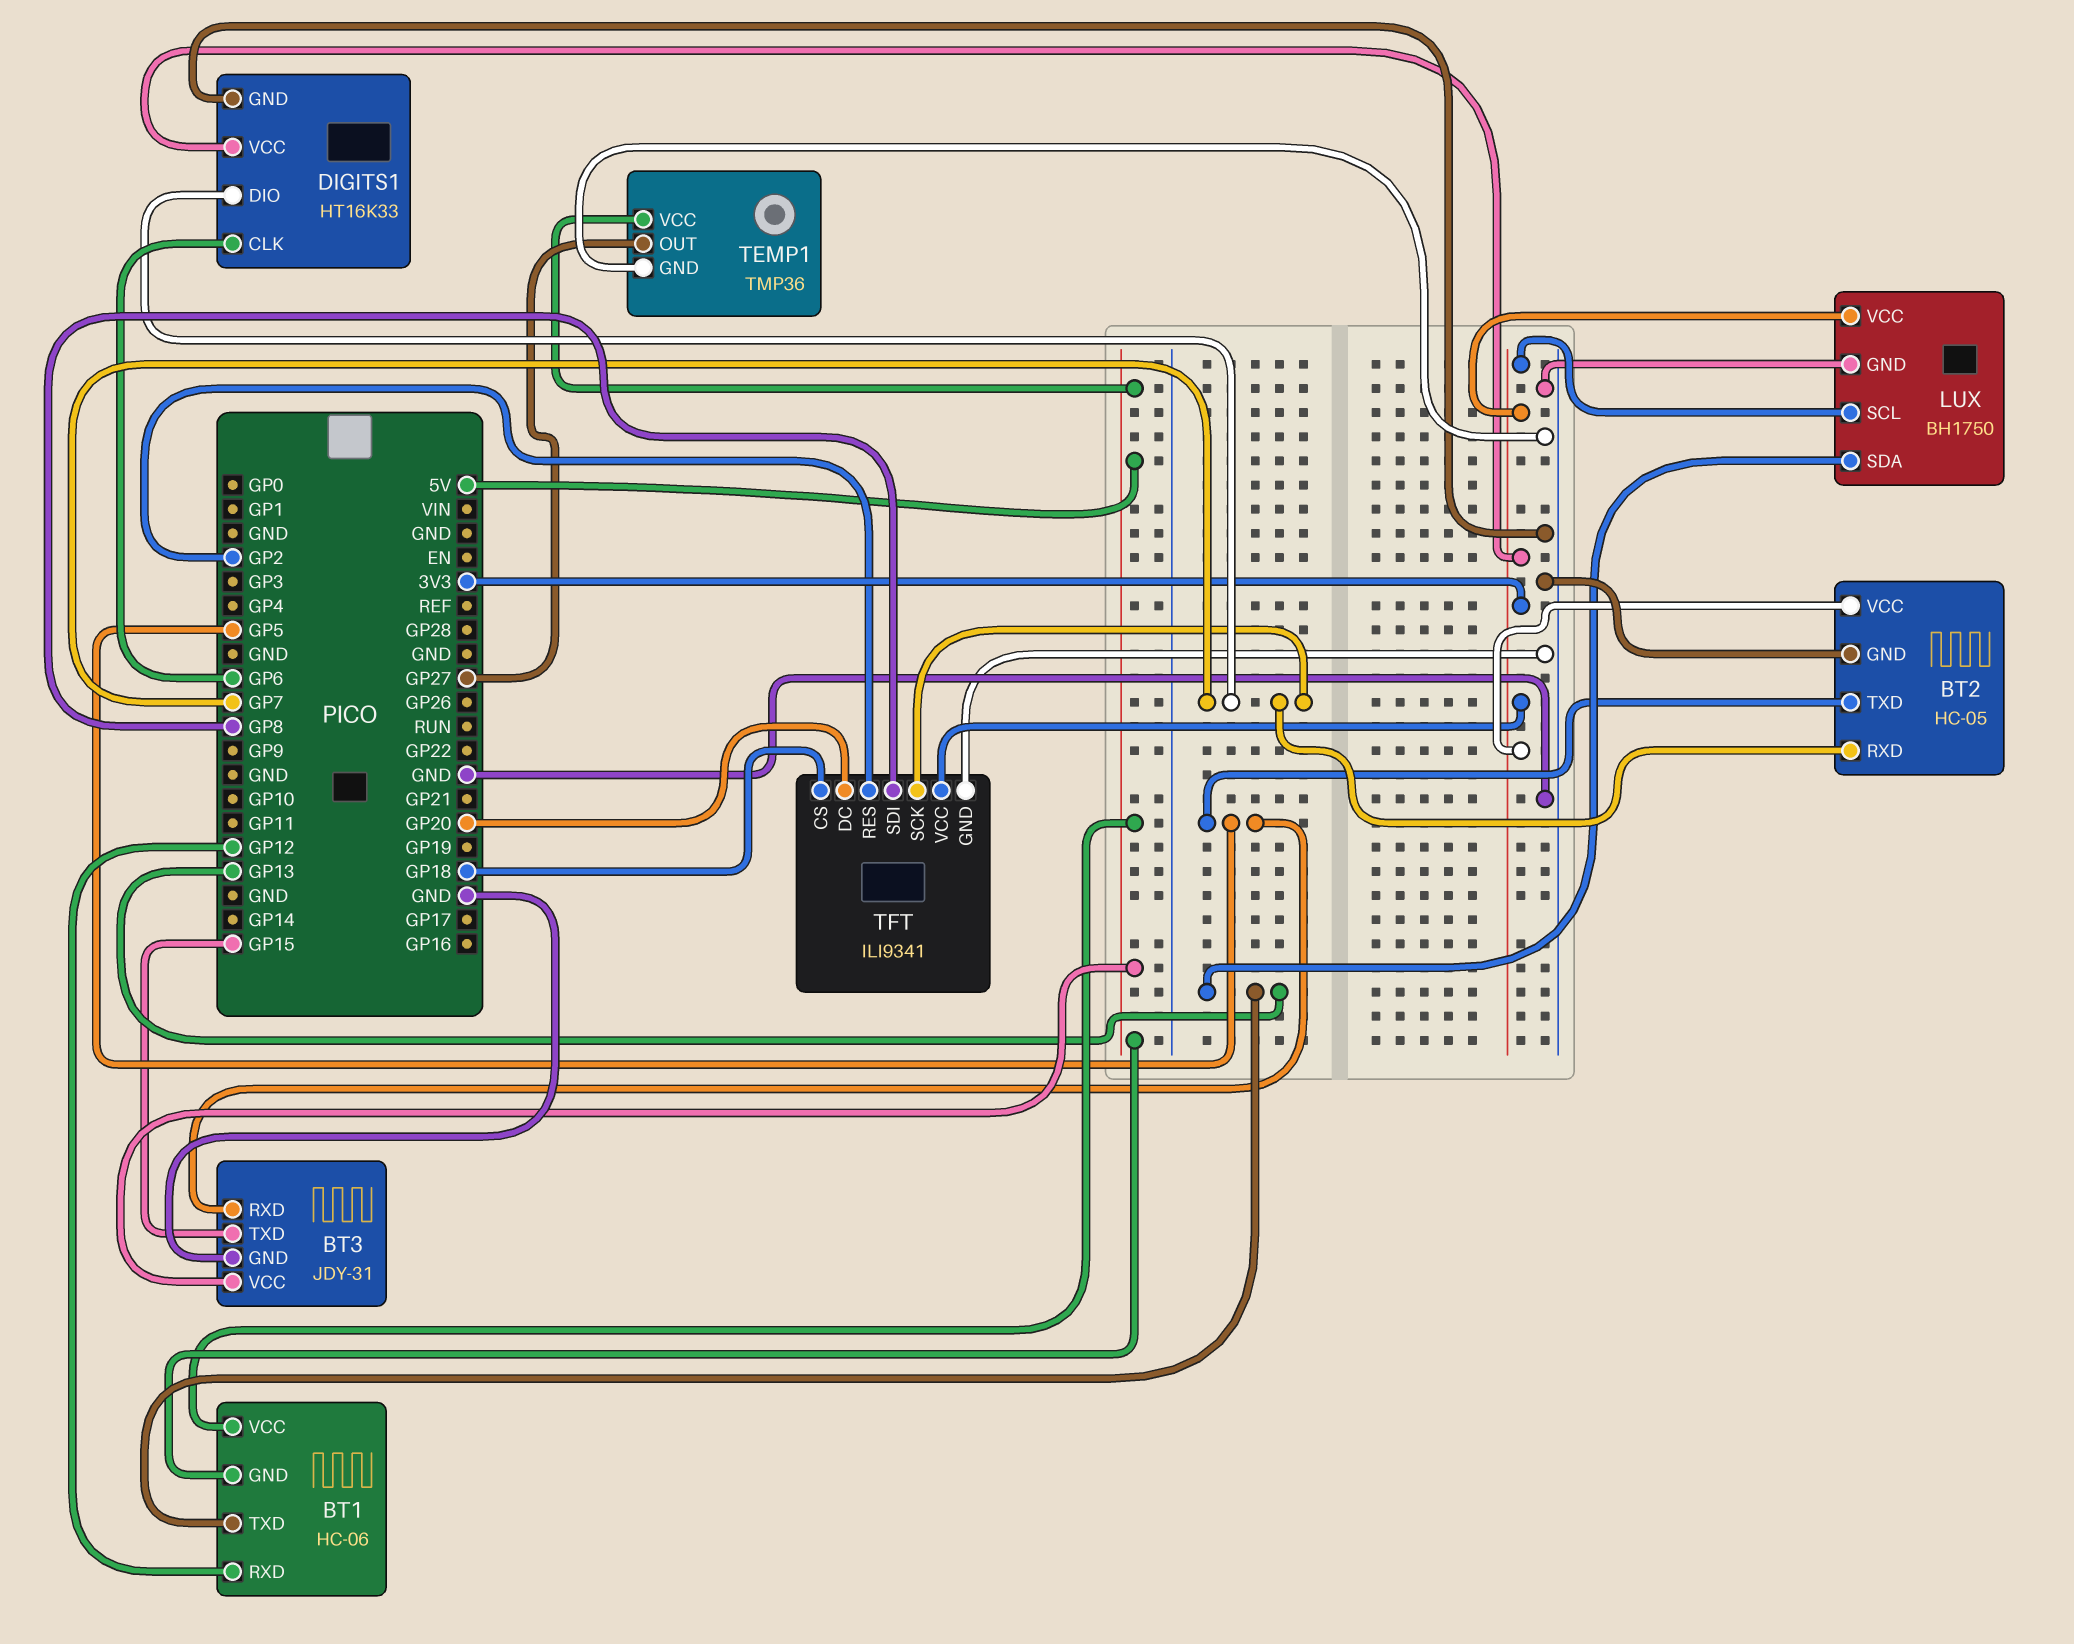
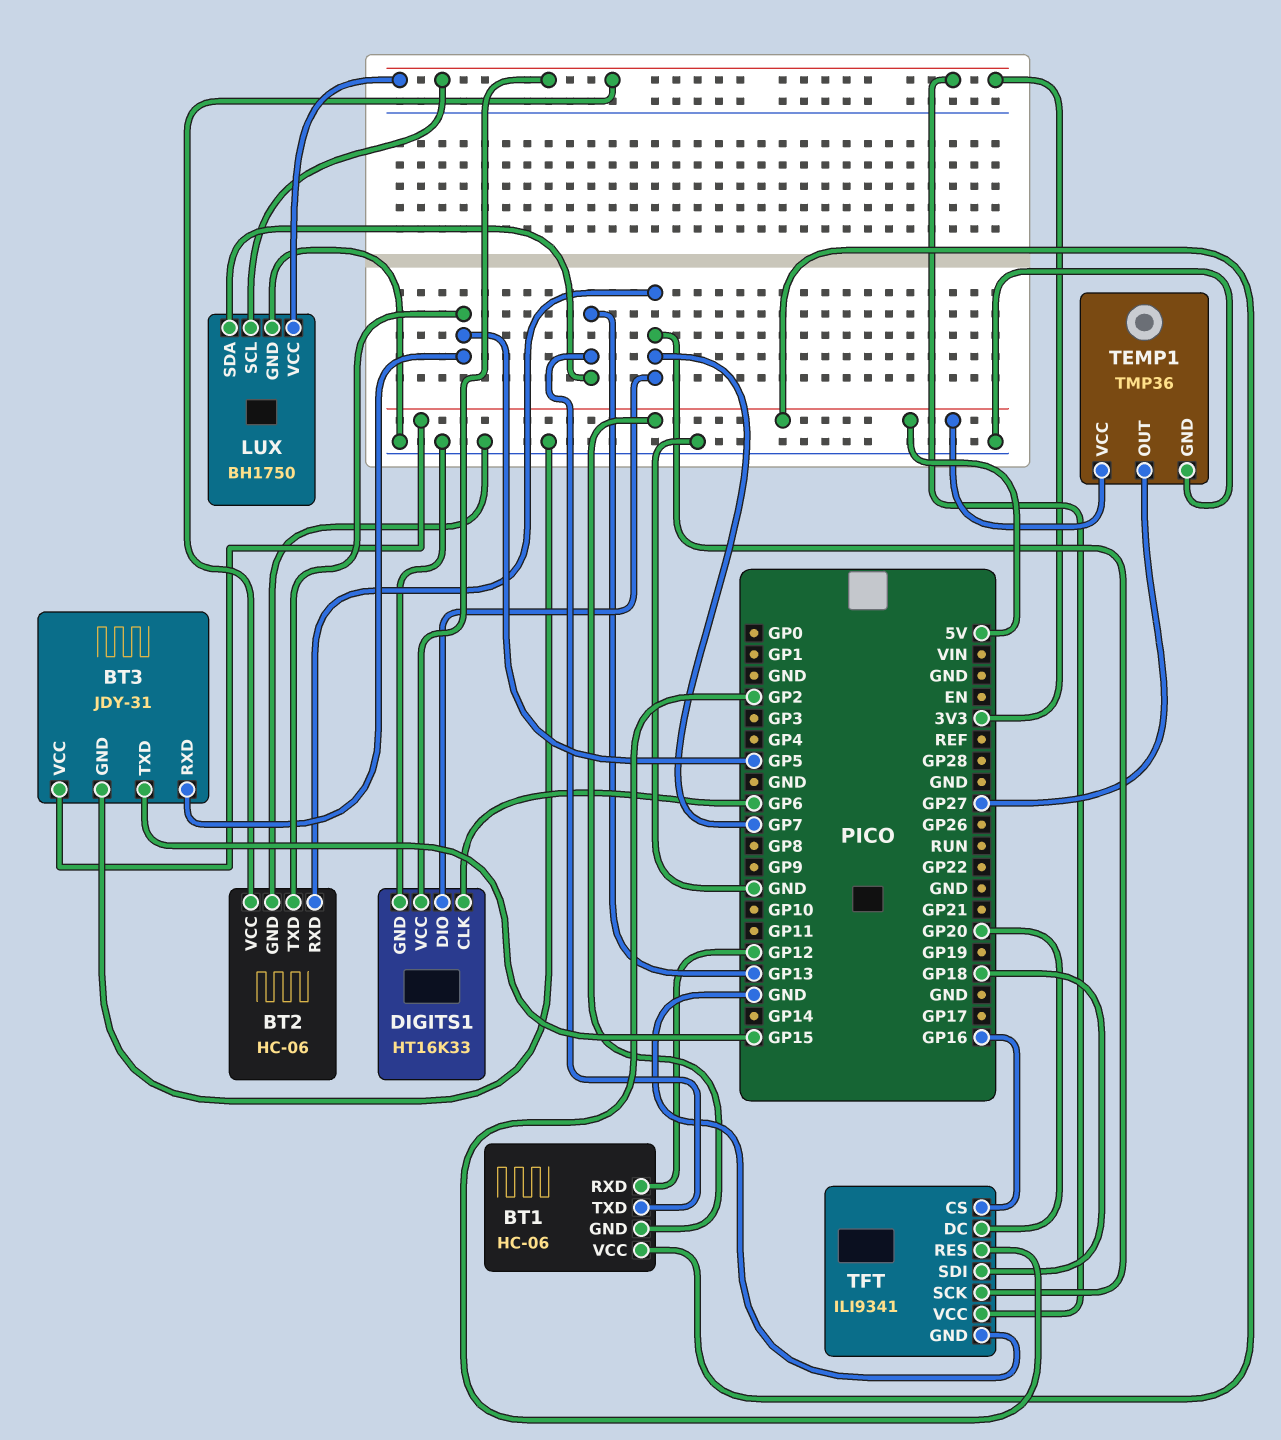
BT2: HC-05 -> HC-06
TFT pin CS: GP18 -> GP16
TFT pin SDI: GP8 -> GP18

